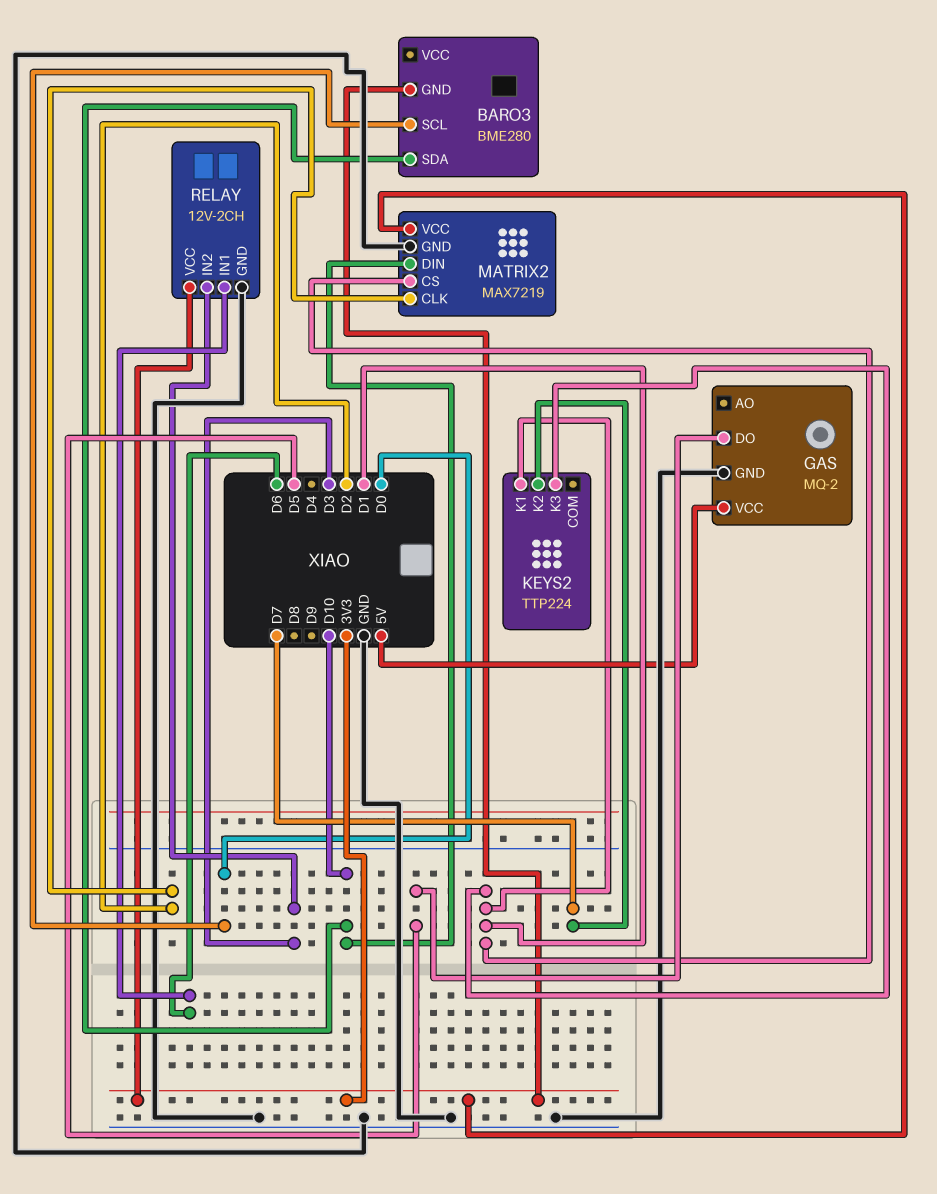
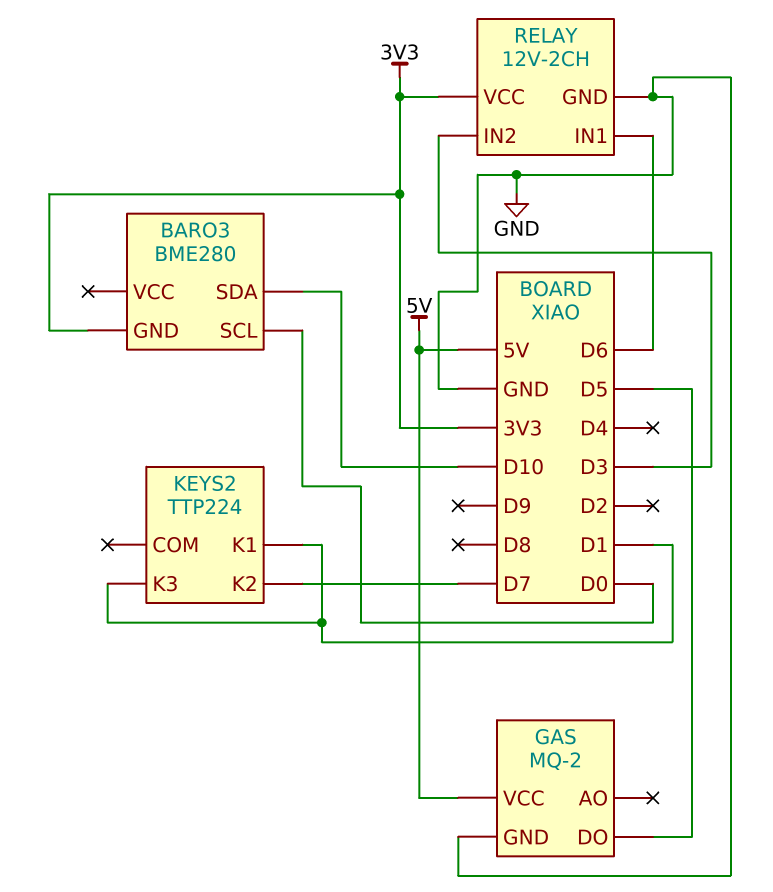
MATRIX2: MAX7219 -> none
MATRIX2 pin CLK: D2 -> none
MATRIX2 pin CS: D1 -> none
MATRIX2 pin DIN: D10 -> none
MATRIX2 pin GND: GND -> none
MATRIX2 pin VCC: 3V3 -> none

